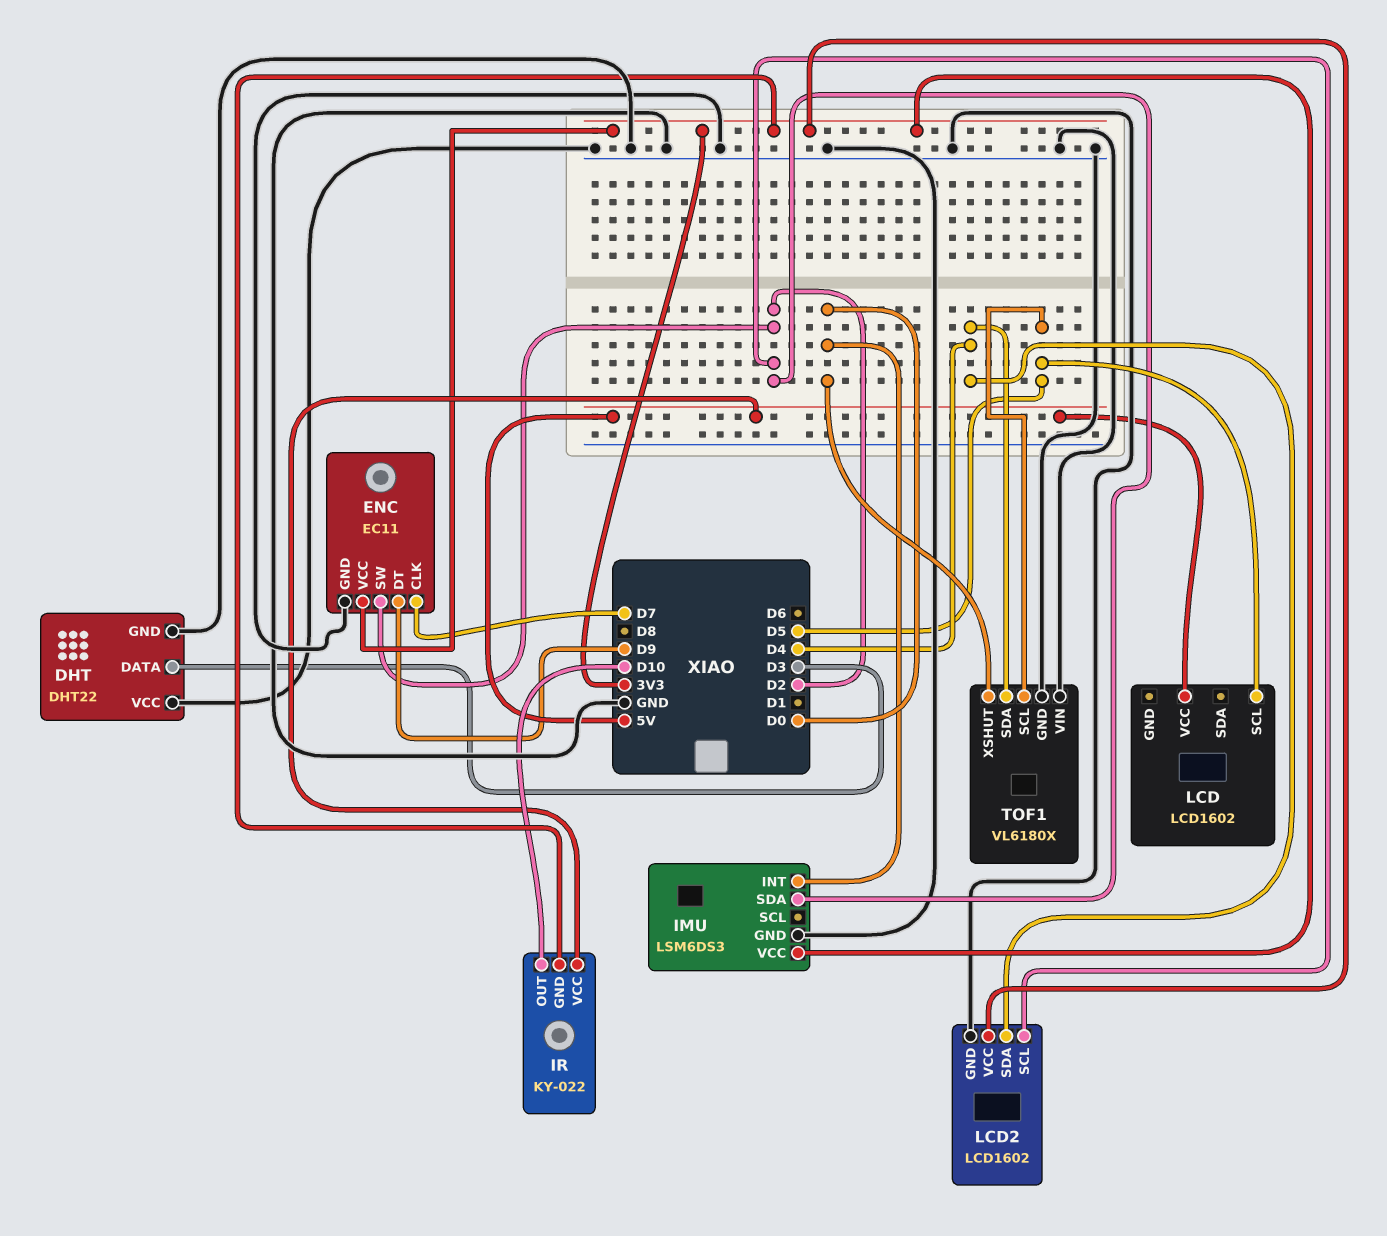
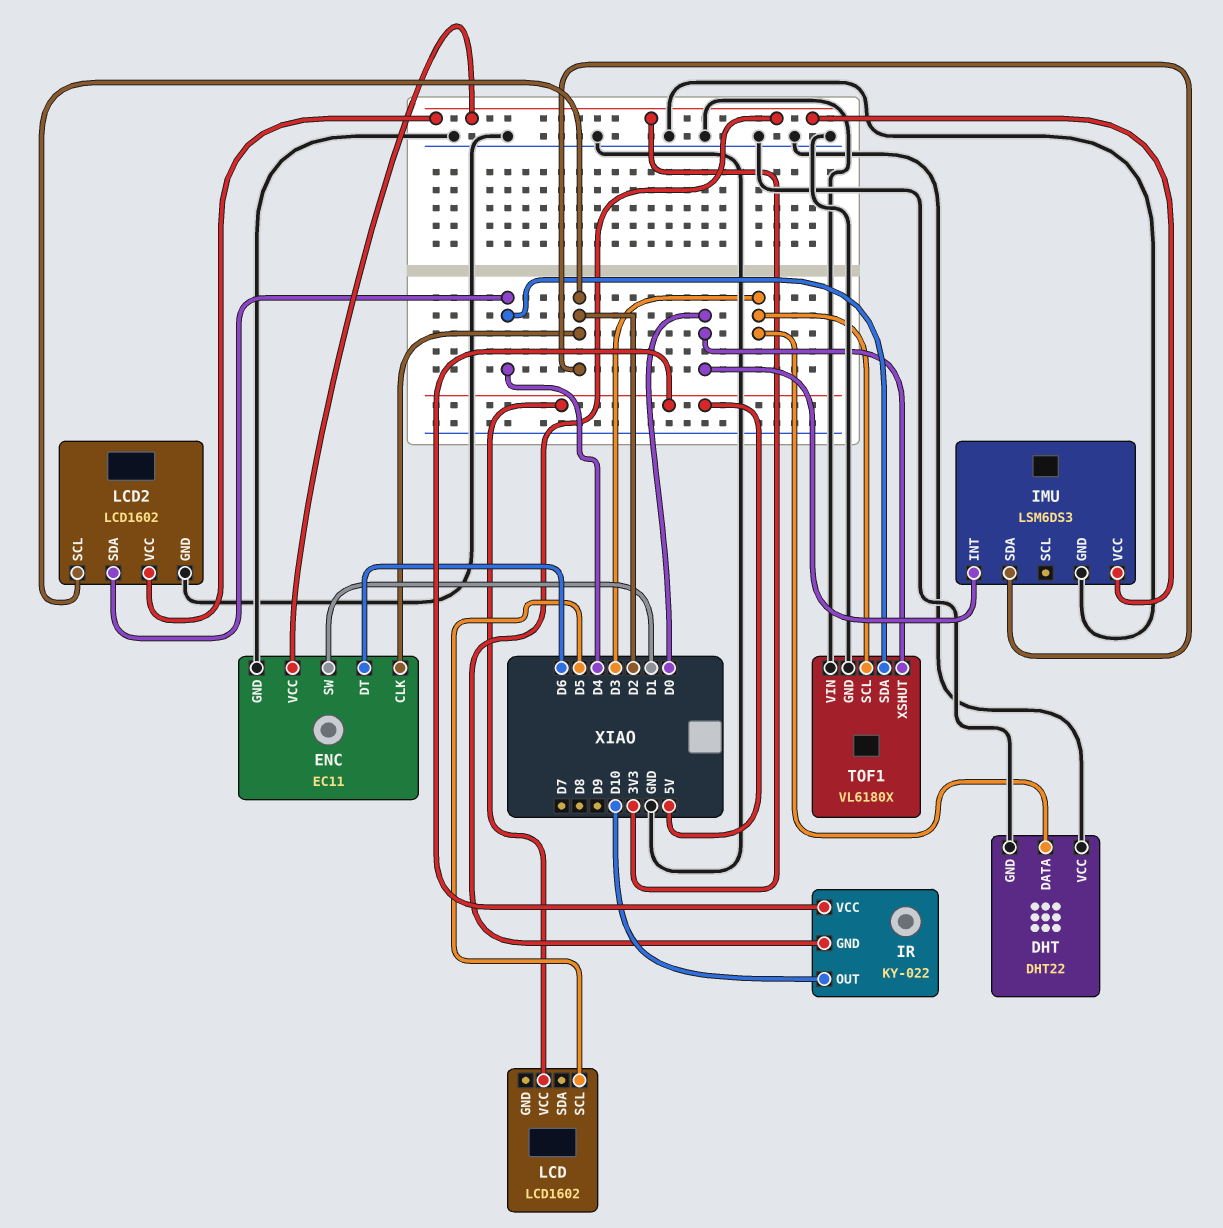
ENC pin CLK: D7 -> D2
ENC pin DT: D9 -> D6
ENC pin SW: D2 -> D1
TOF1 pin SCL: D5 -> D3

